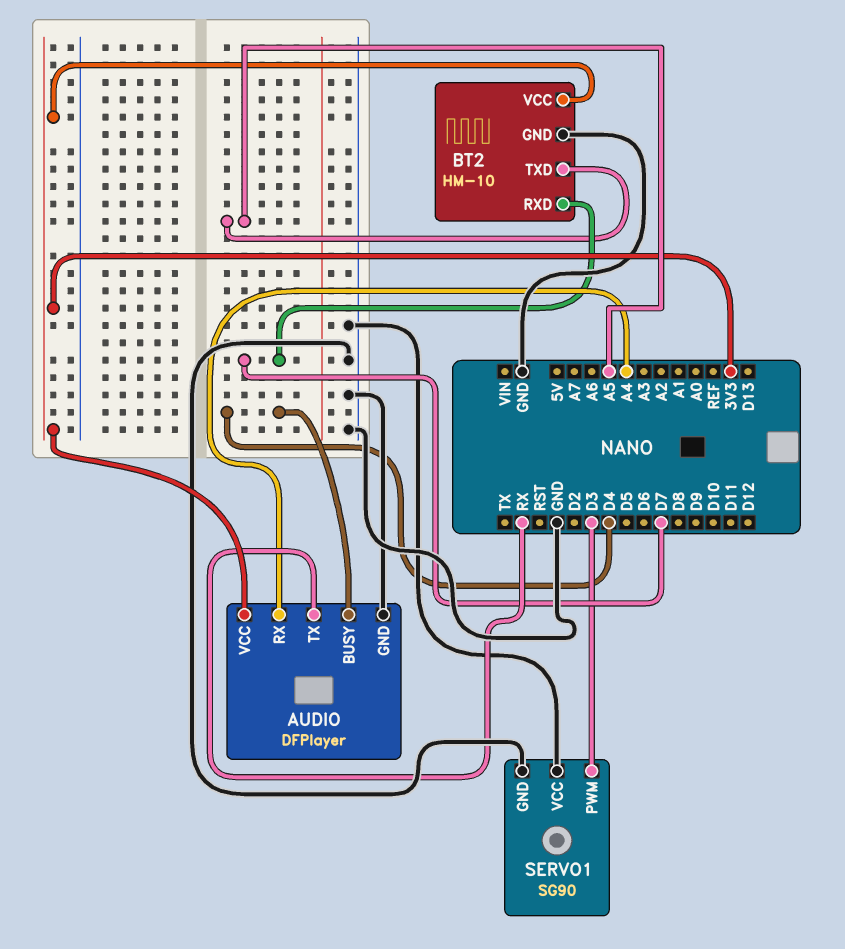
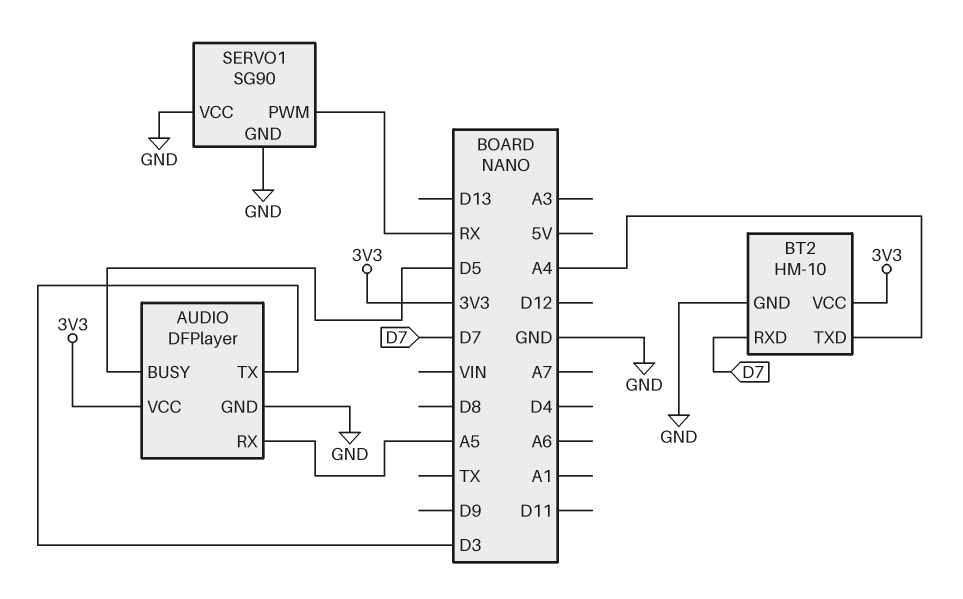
AUDIO pin BUSY: D4 -> D5
AUDIO pin RX: A4 -> A5
AUDIO pin TX: RX -> D3
BT2 pin TXD: A5 -> A4
SERVO1 pin PWM: D3 -> RX

